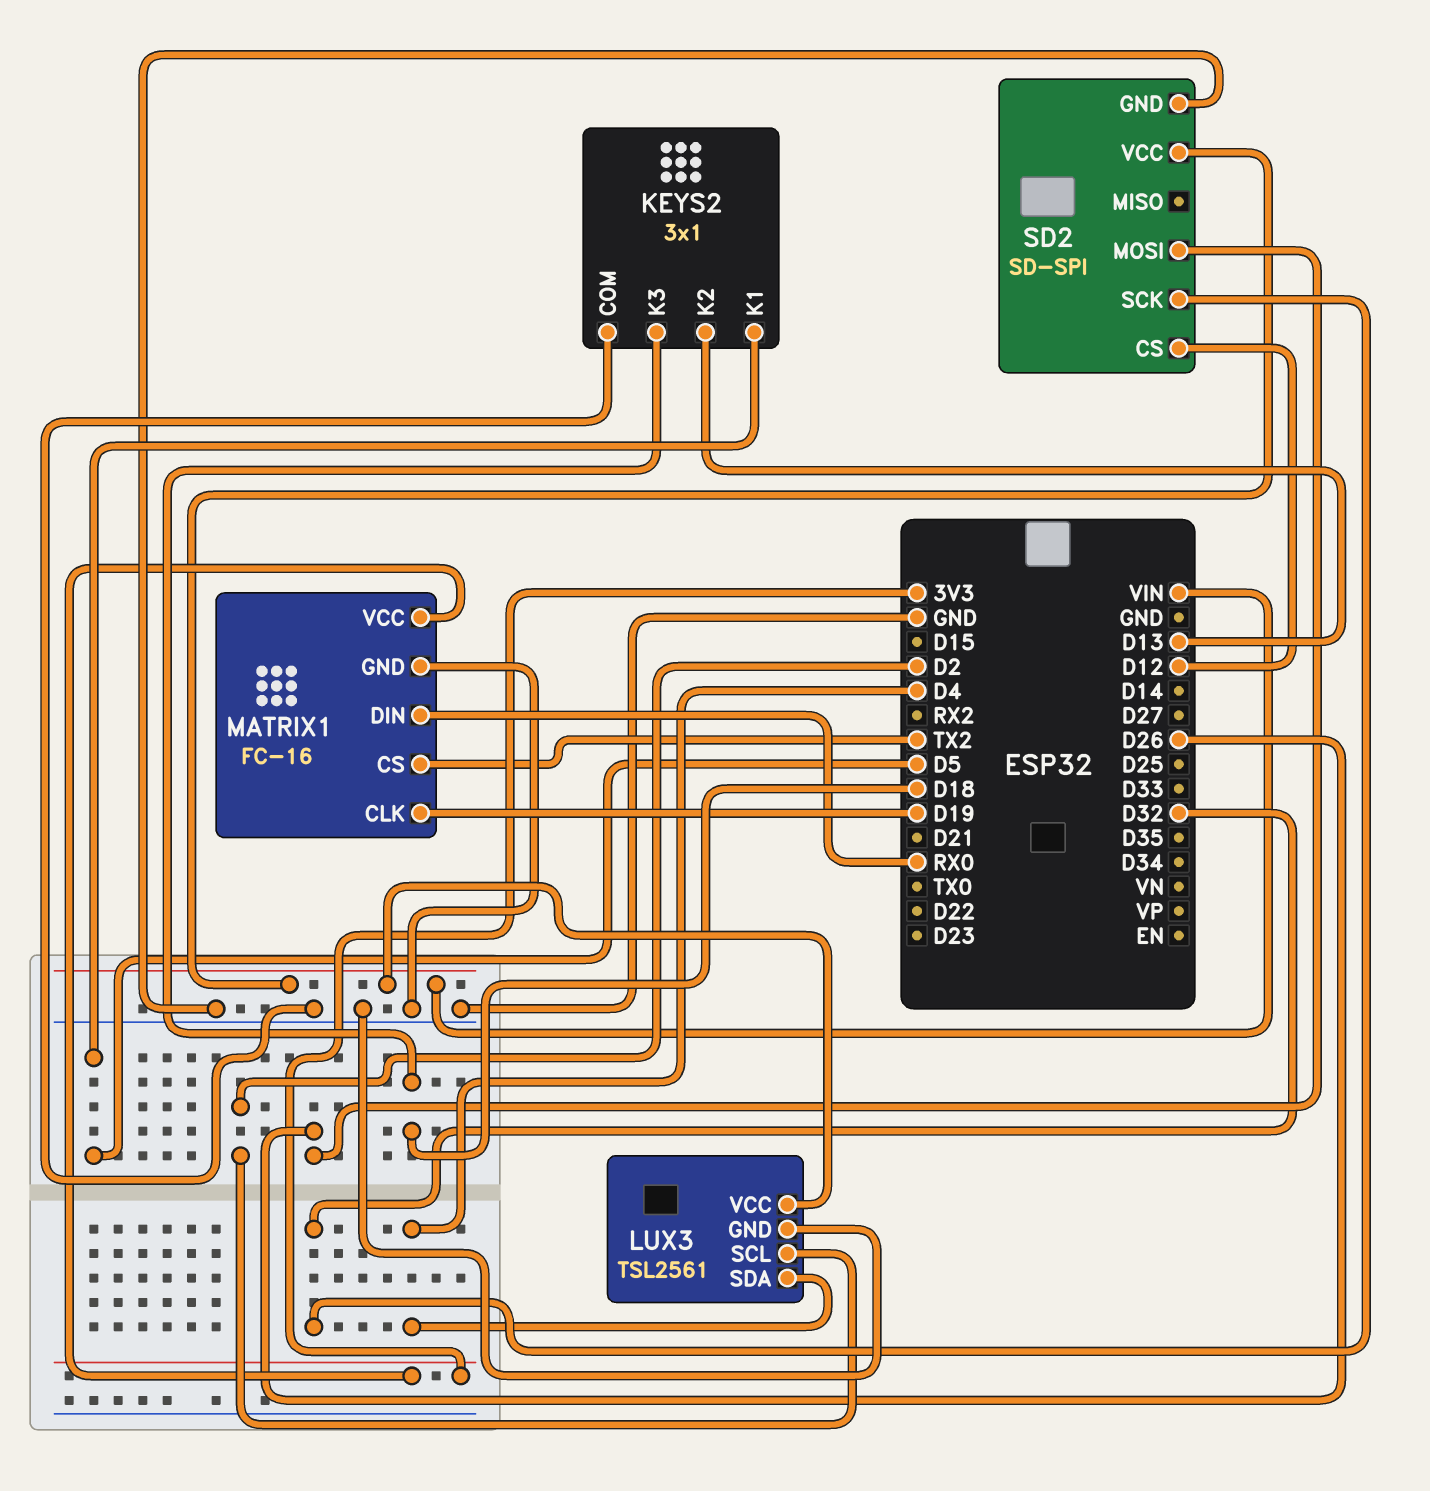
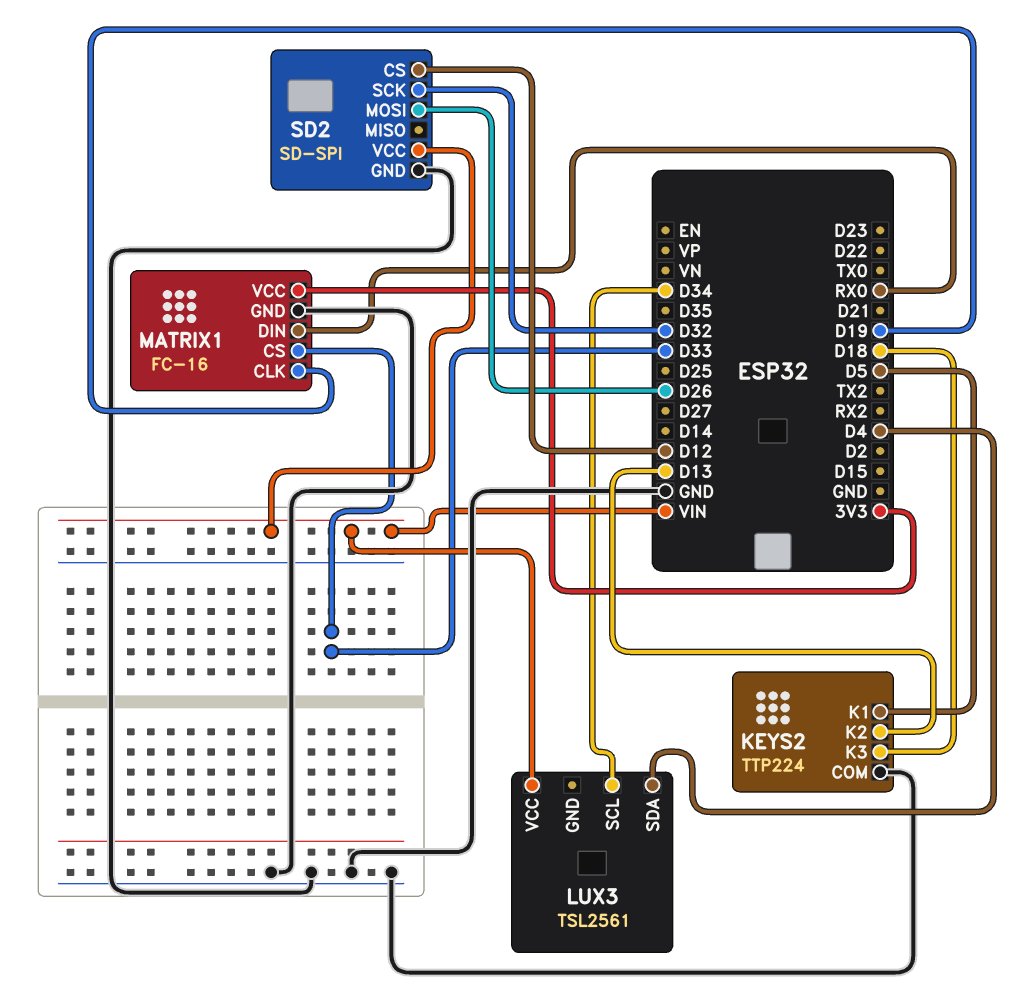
KEYS2: 3x1 -> TTP224
LUX3 pin GND: GND -> none
LUX3 pin SCL: D2 -> D34
MATRIX1 pin CS: TX2 -> D33

